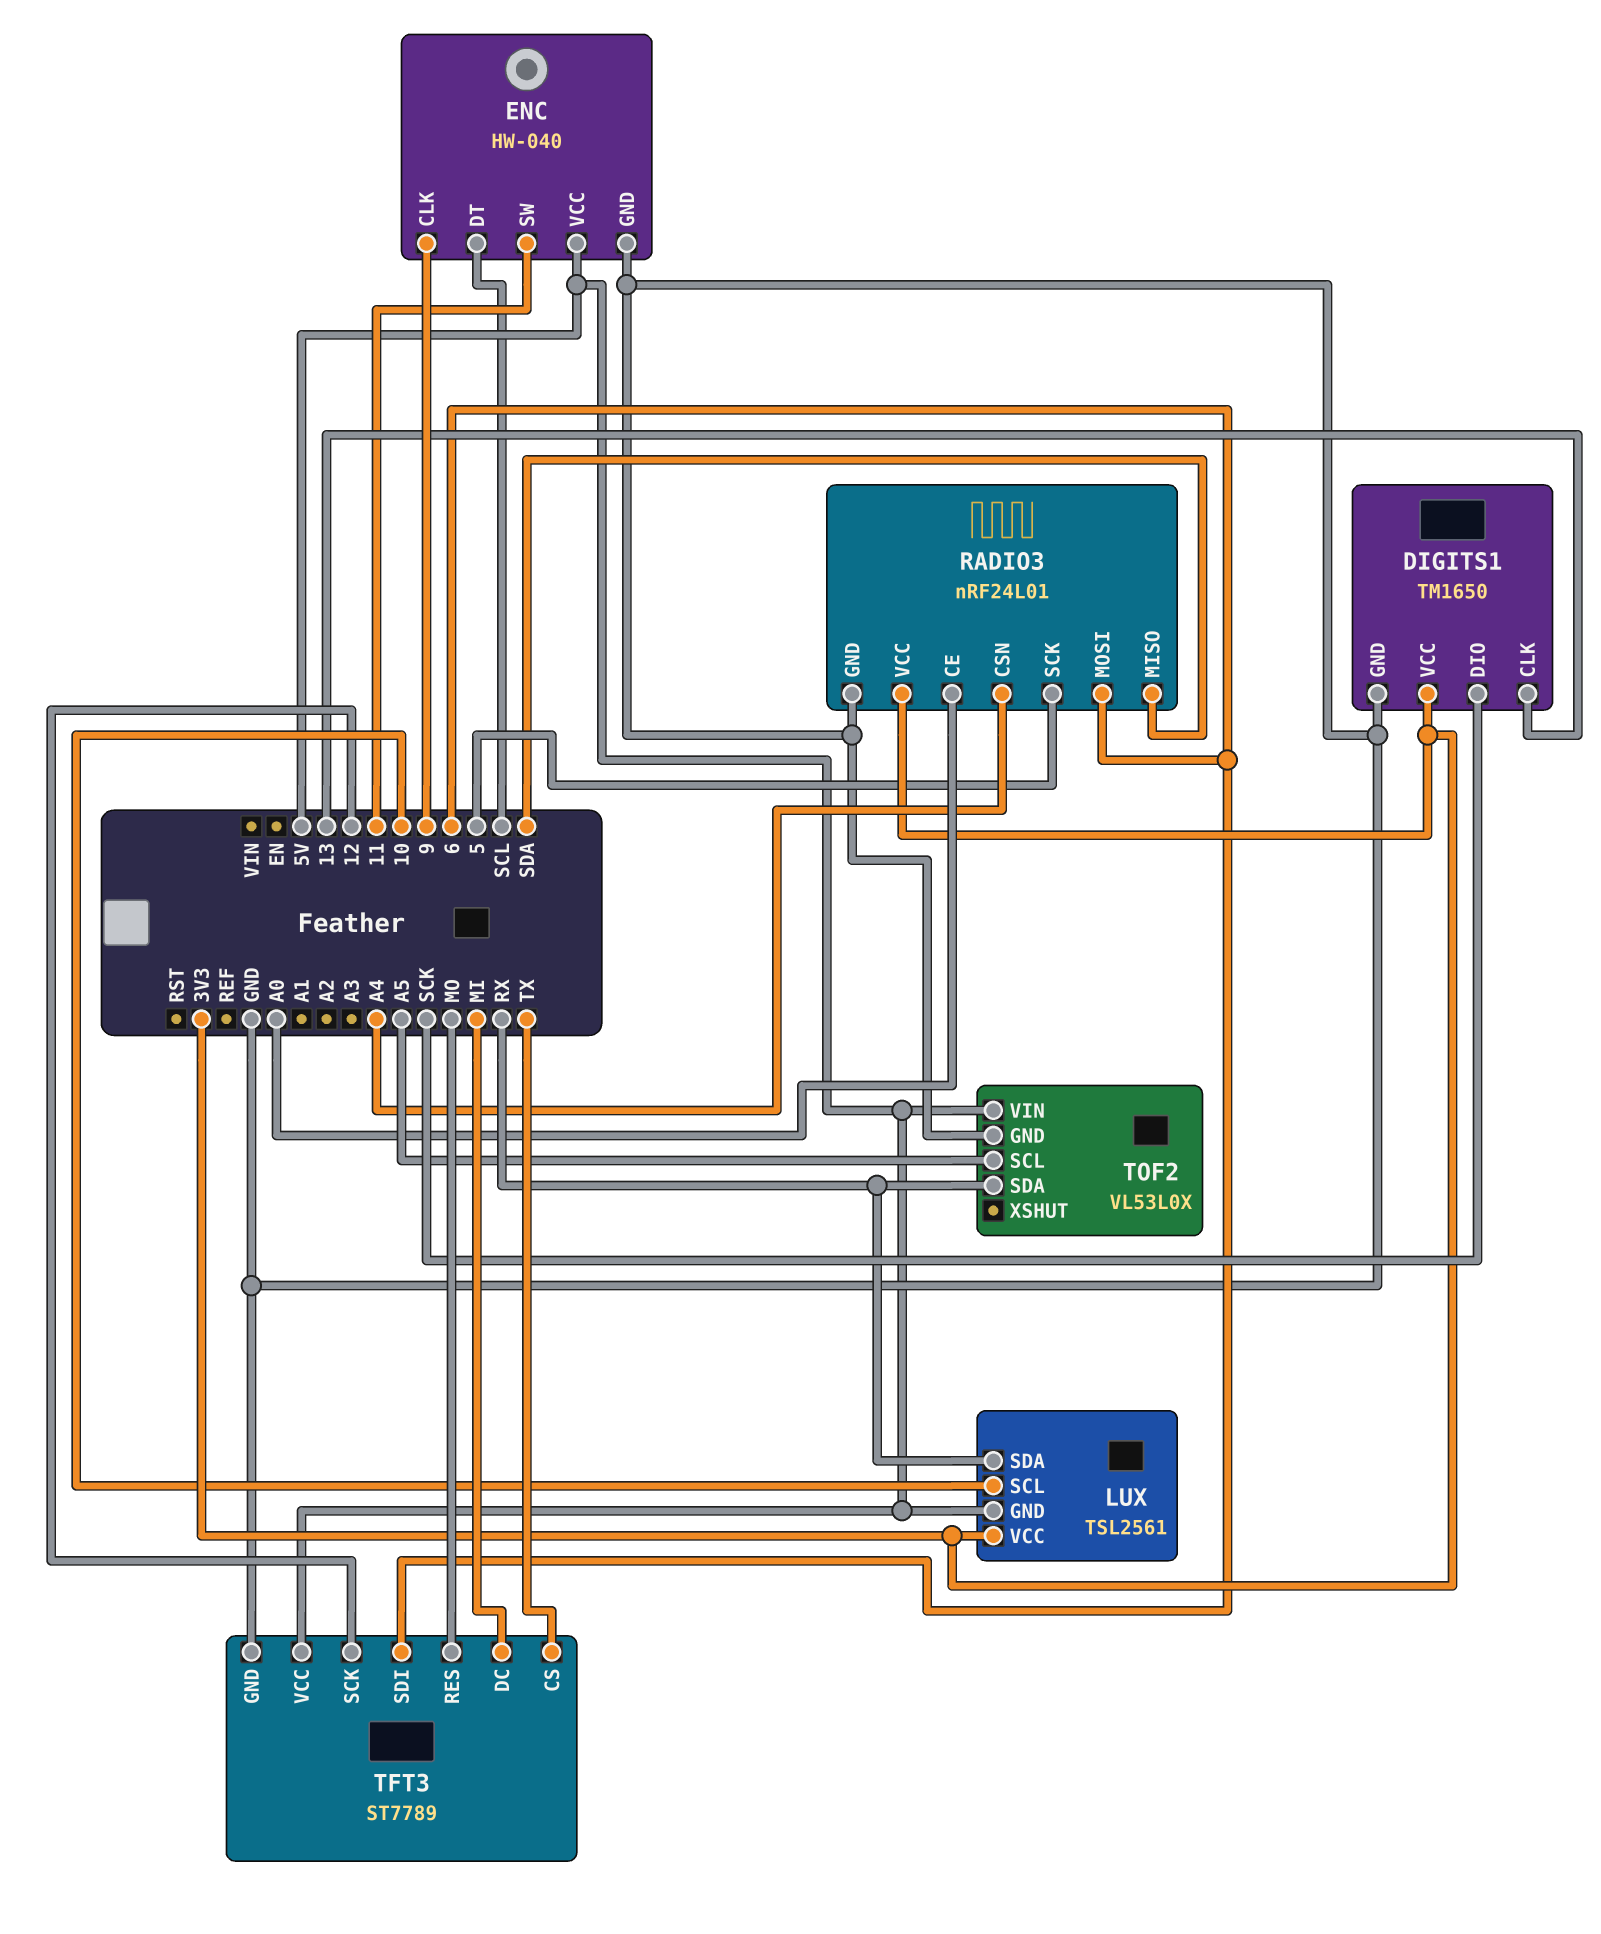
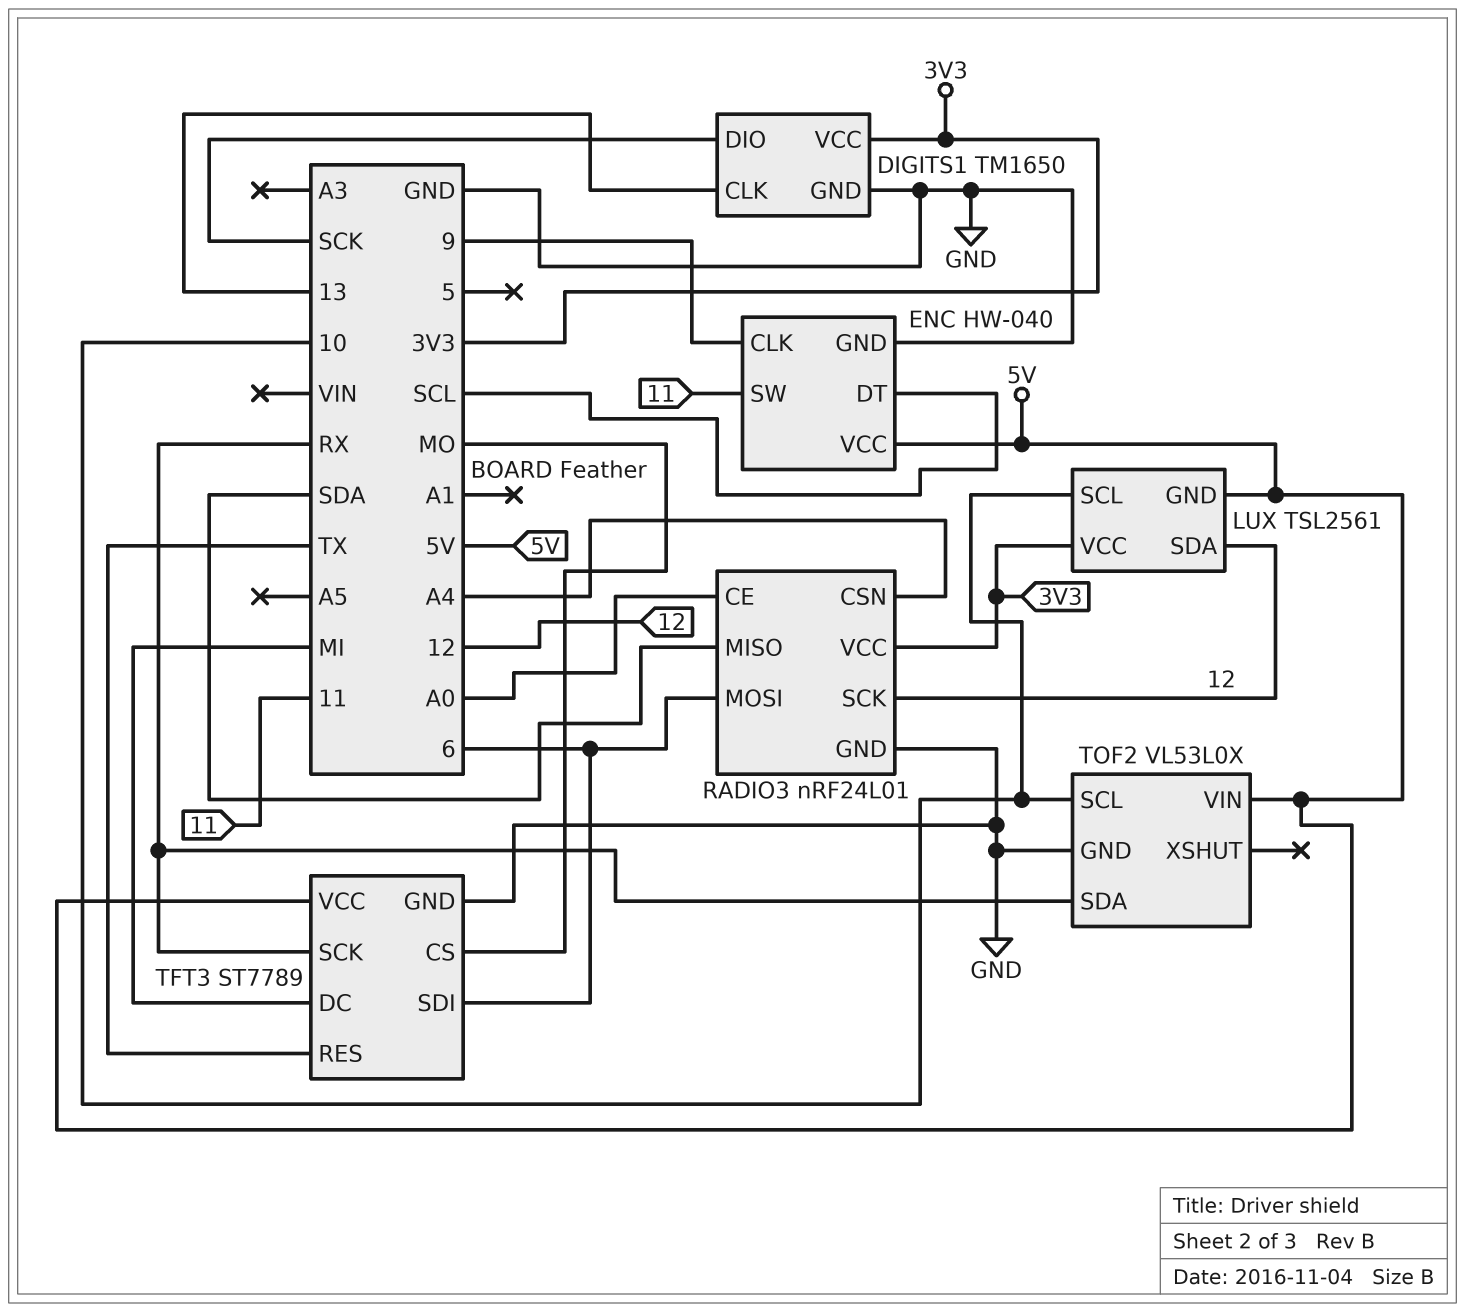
LUX pin SDA: RX -> 12
RADIO3 pin SCK: 5 -> 12
TFT3 pin CS: TX -> MO
TFT3 pin RES: MO -> TX
TFT3 pin SCK: 12 -> RX
TOF2 pin SCL: A5 -> 10

